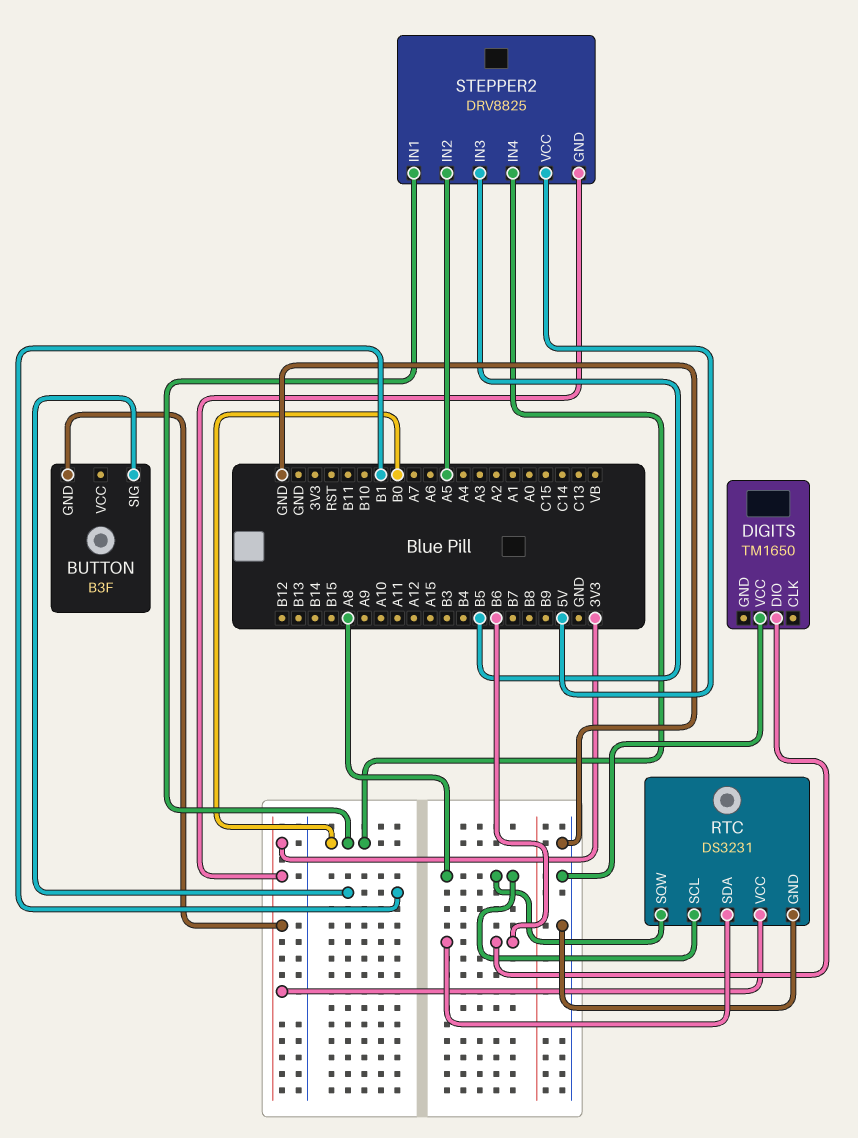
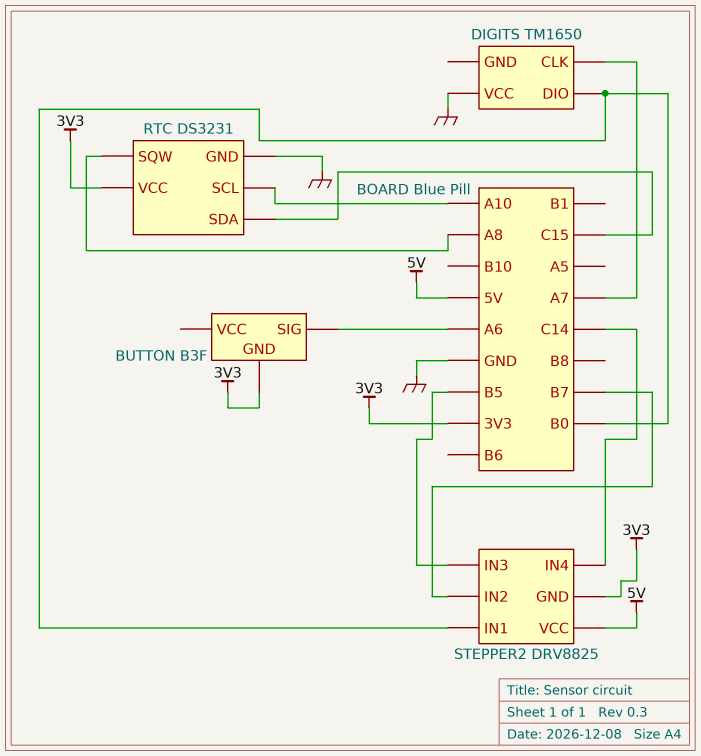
BUTTON pin SIG: B1 -> A6
DIGITS pin CLK: none -> A7
DIGITS pin DIO: B6 -> B0
RTC pin SCL: A8 -> A10
RTC pin SDA: B6 -> C15
STEPPER2 pin IN2: A5 -> B7
STEPPER2 pin IN4: B0 -> C14

